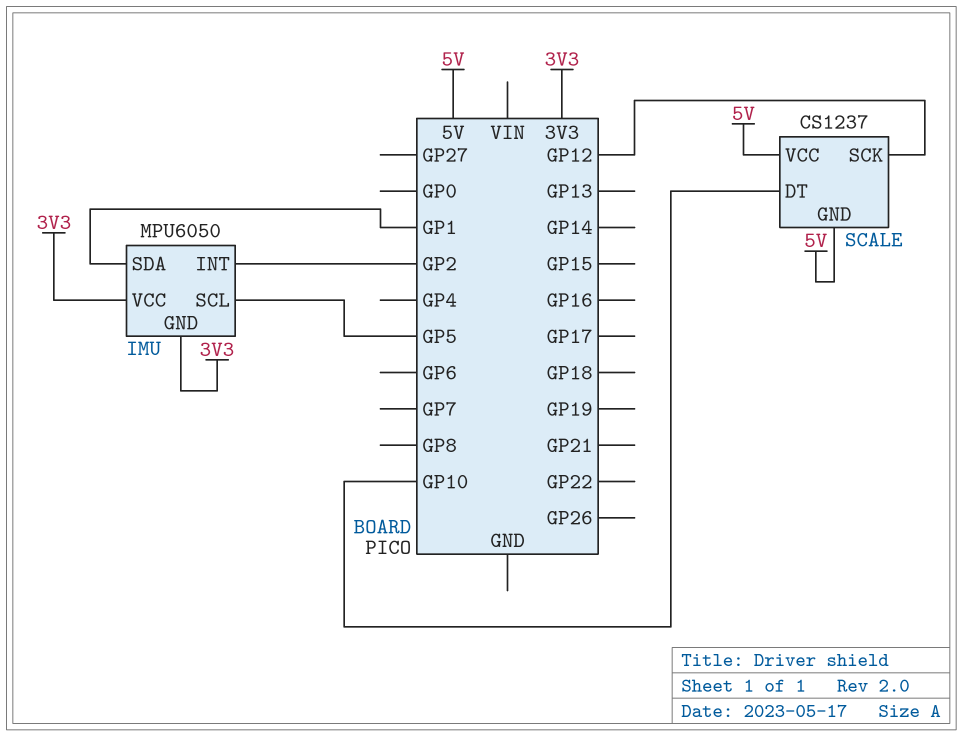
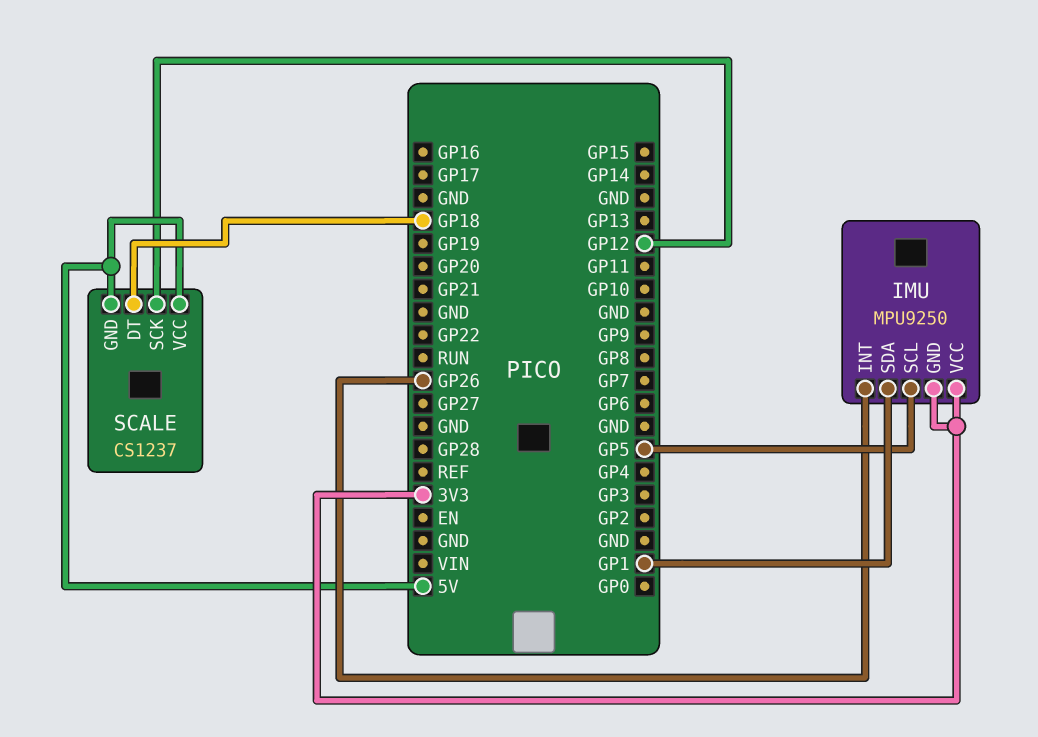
IMU: MPU6050 -> MPU9250
IMU pin INT: GP2 -> GP26
SCALE pin DT: GP10 -> GP18

